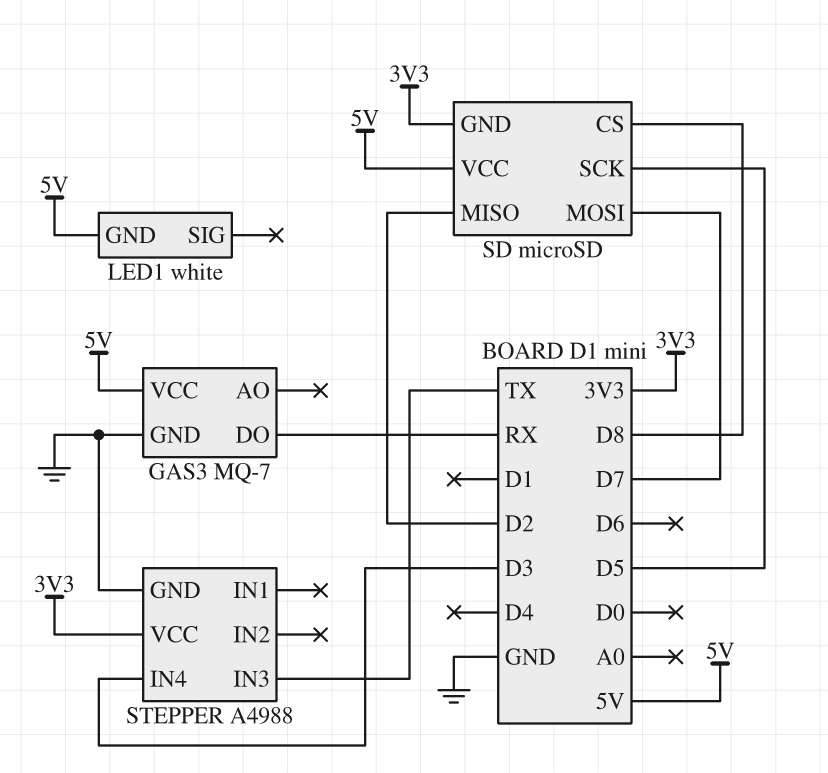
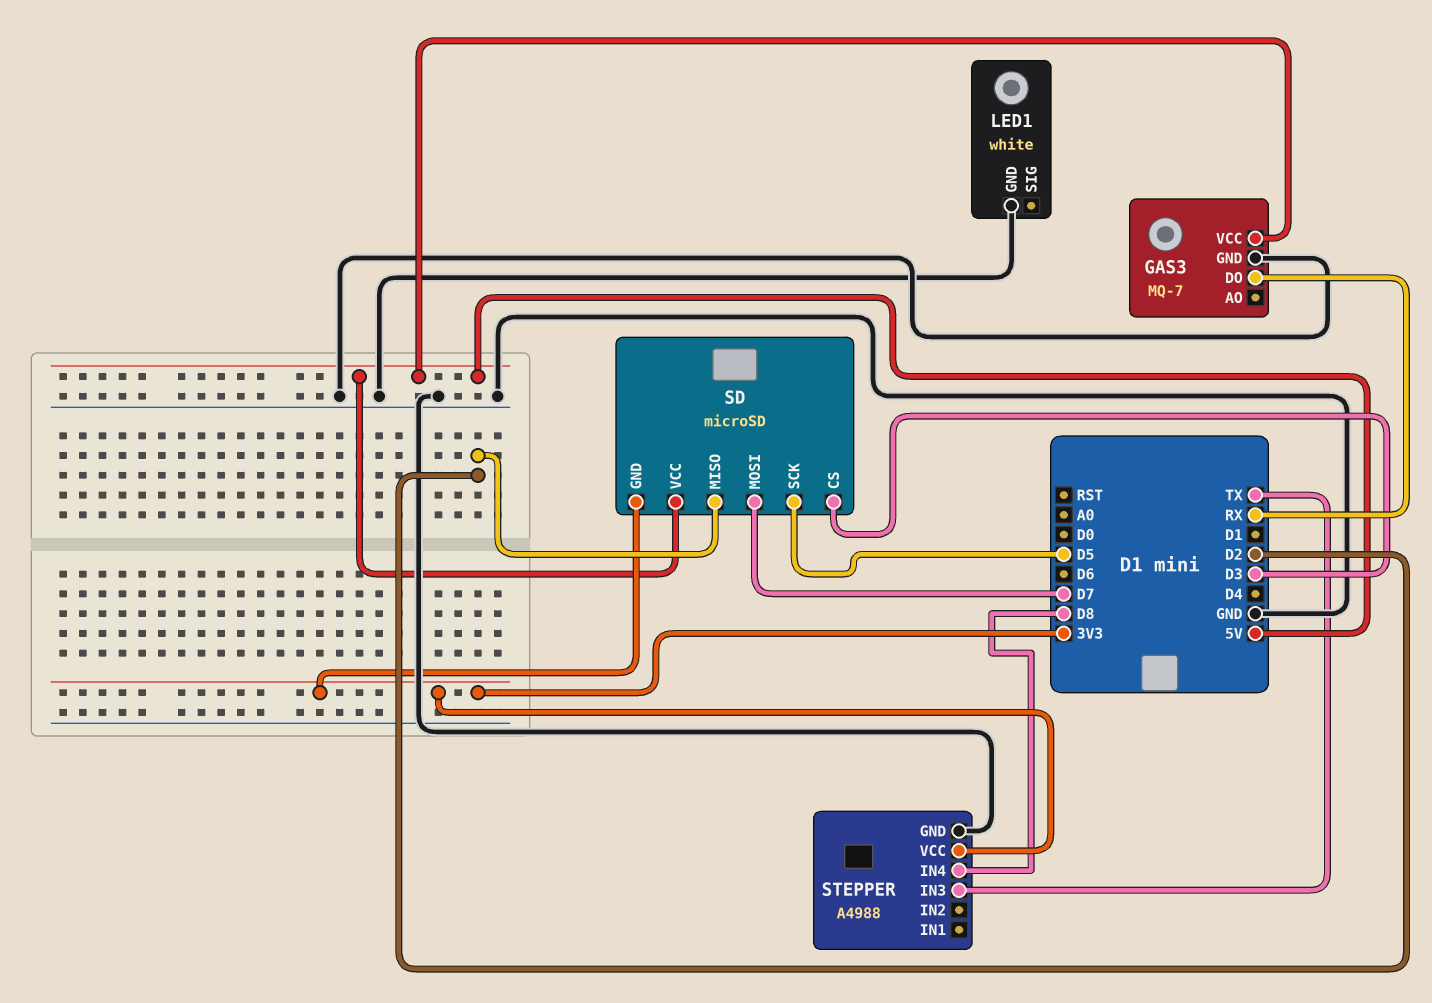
LED1 pin GND: 5V -> GND
SD pin CS: D8 -> D3
STEPPER pin IN4: D3 -> D8

